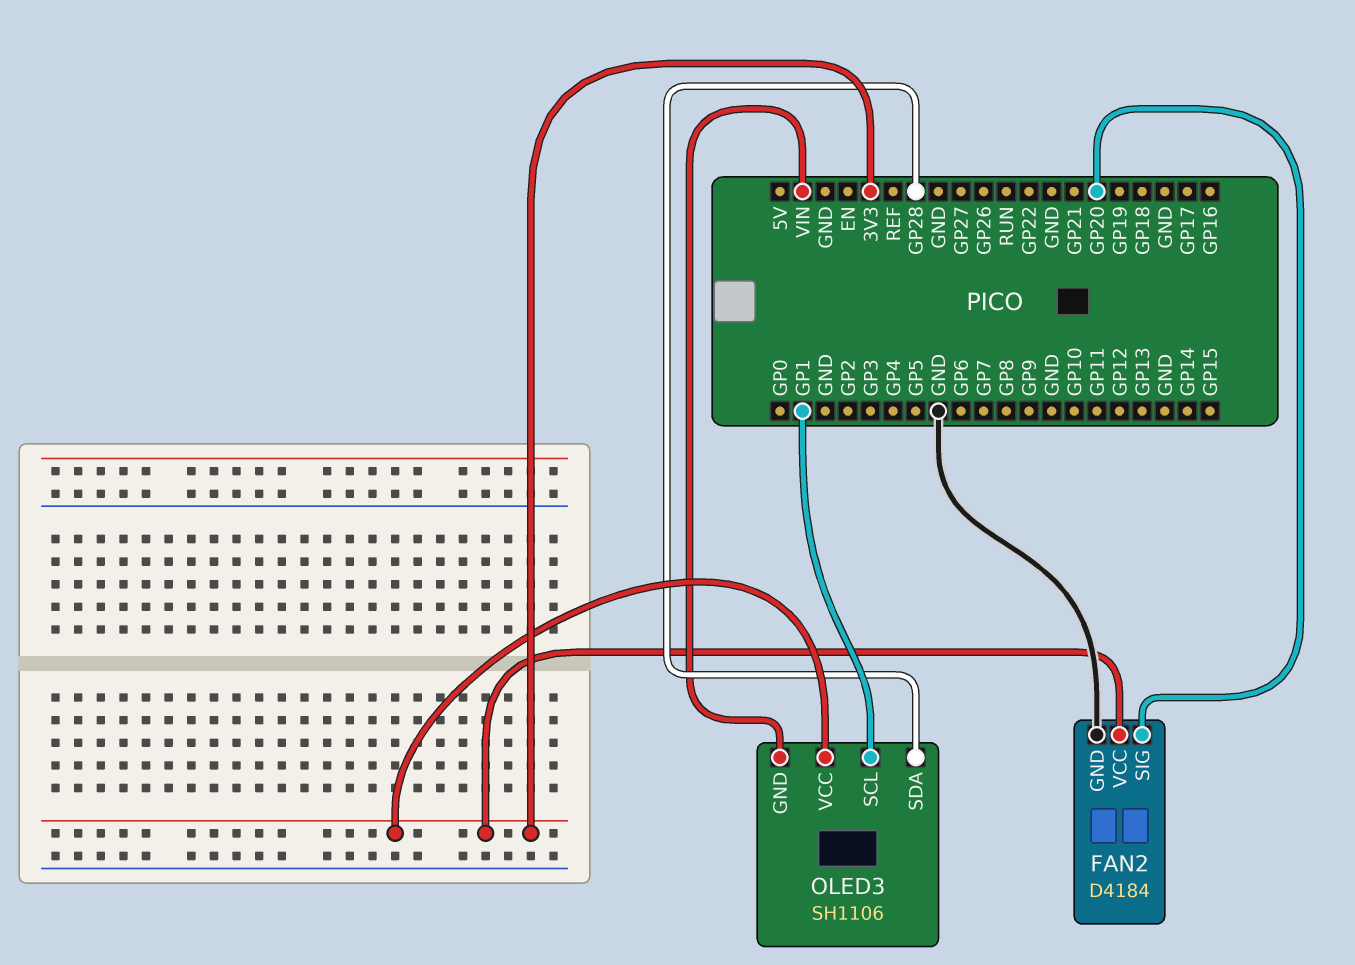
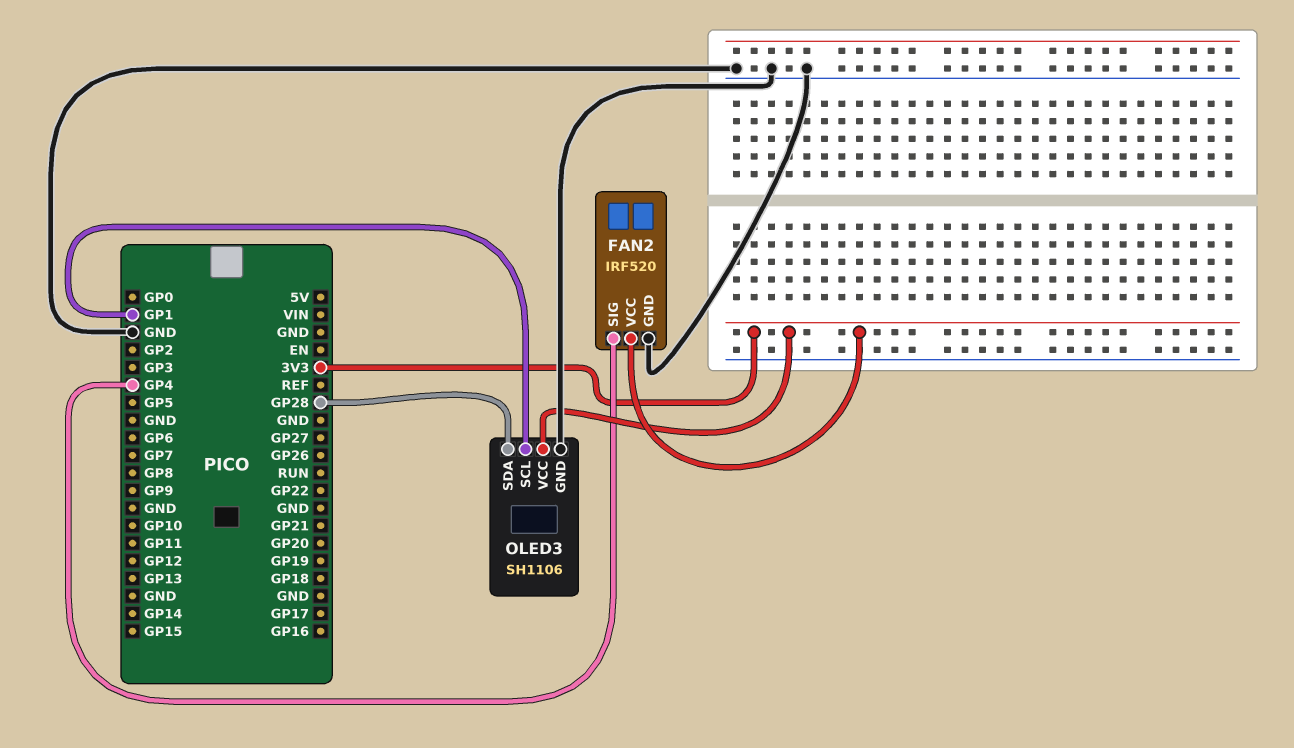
FAN2: D4184 -> IRF520
FAN2 pin SIG: GP20 -> GP4
OLED3 pin GND: VIN -> GND

